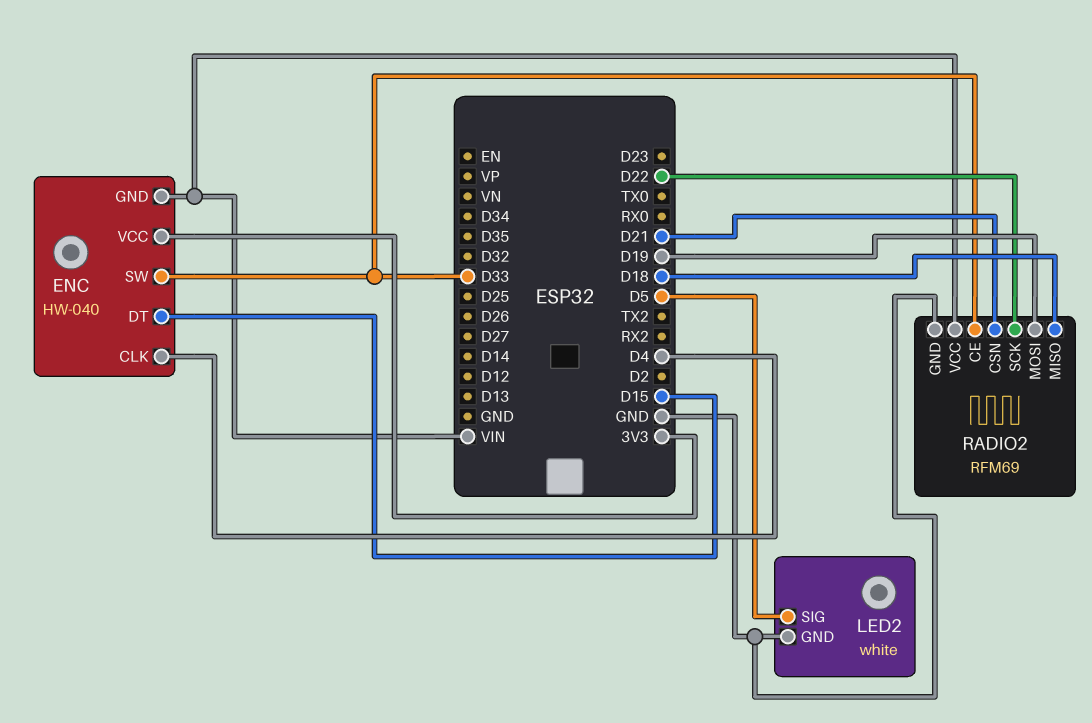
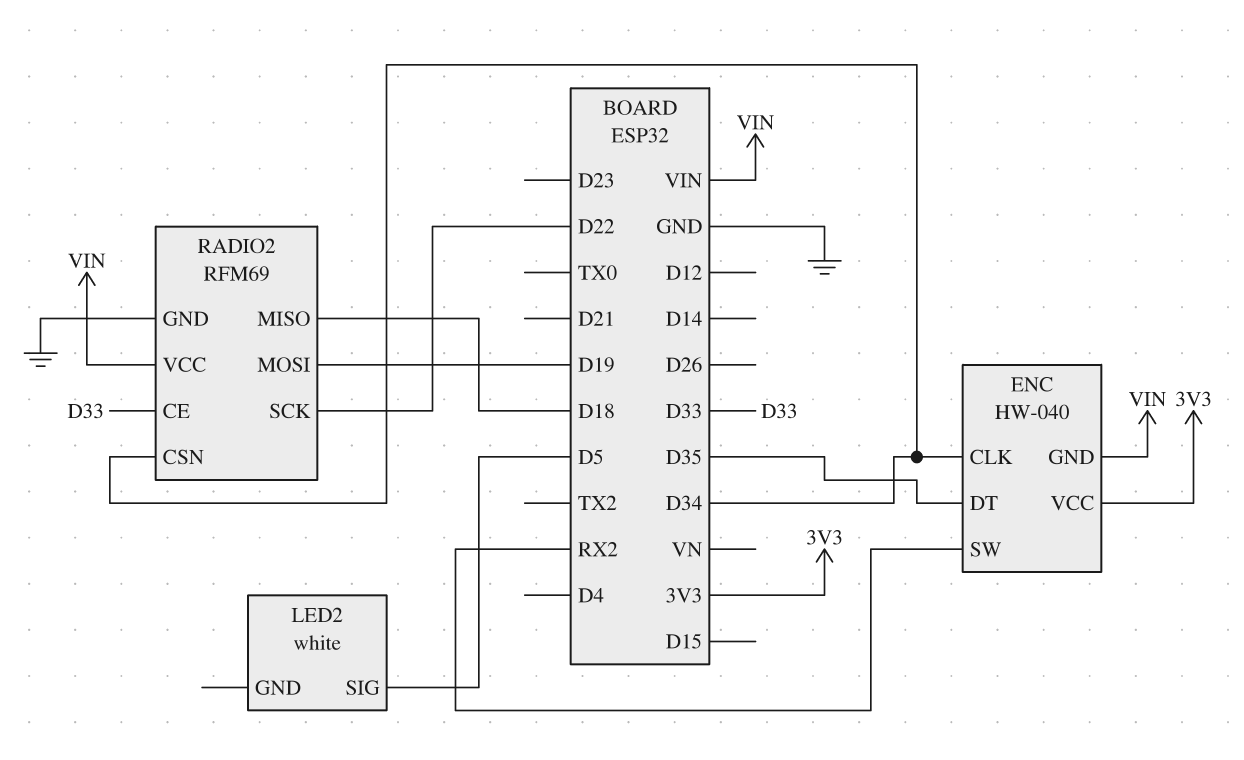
ENC pin CLK: D4 -> D34
ENC pin DT: D15 -> D35
ENC pin SW: D33 -> RX2
LED2 pin GND: GND -> none
RADIO2 pin CSN: D21 -> D34

